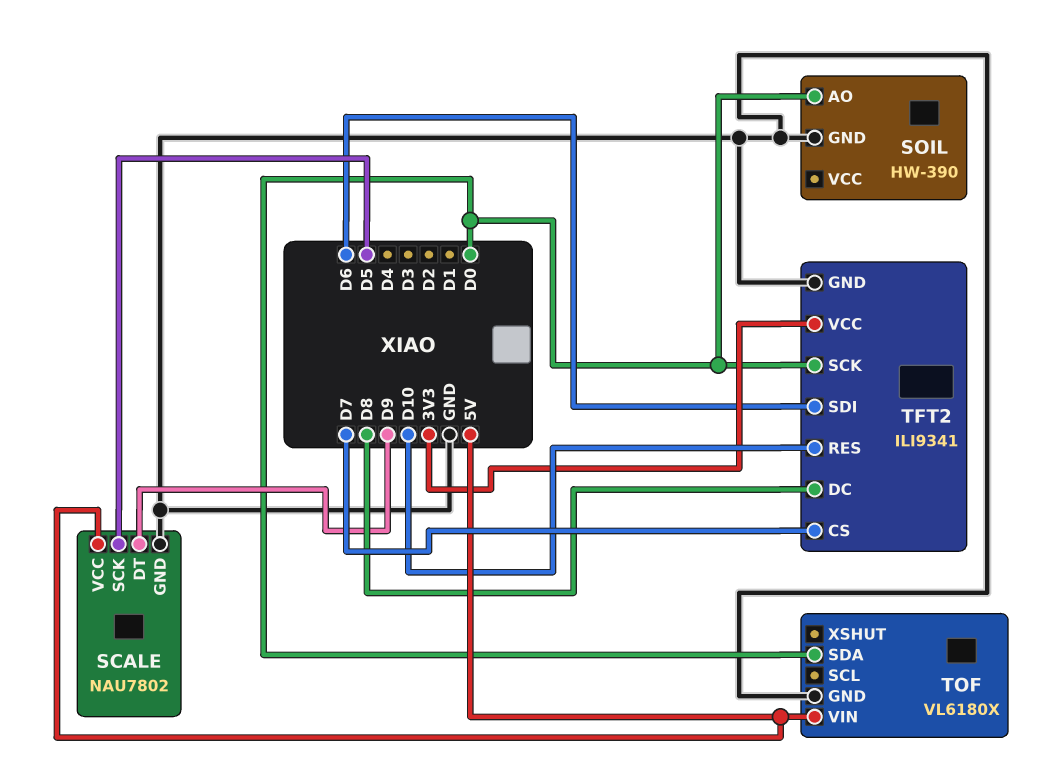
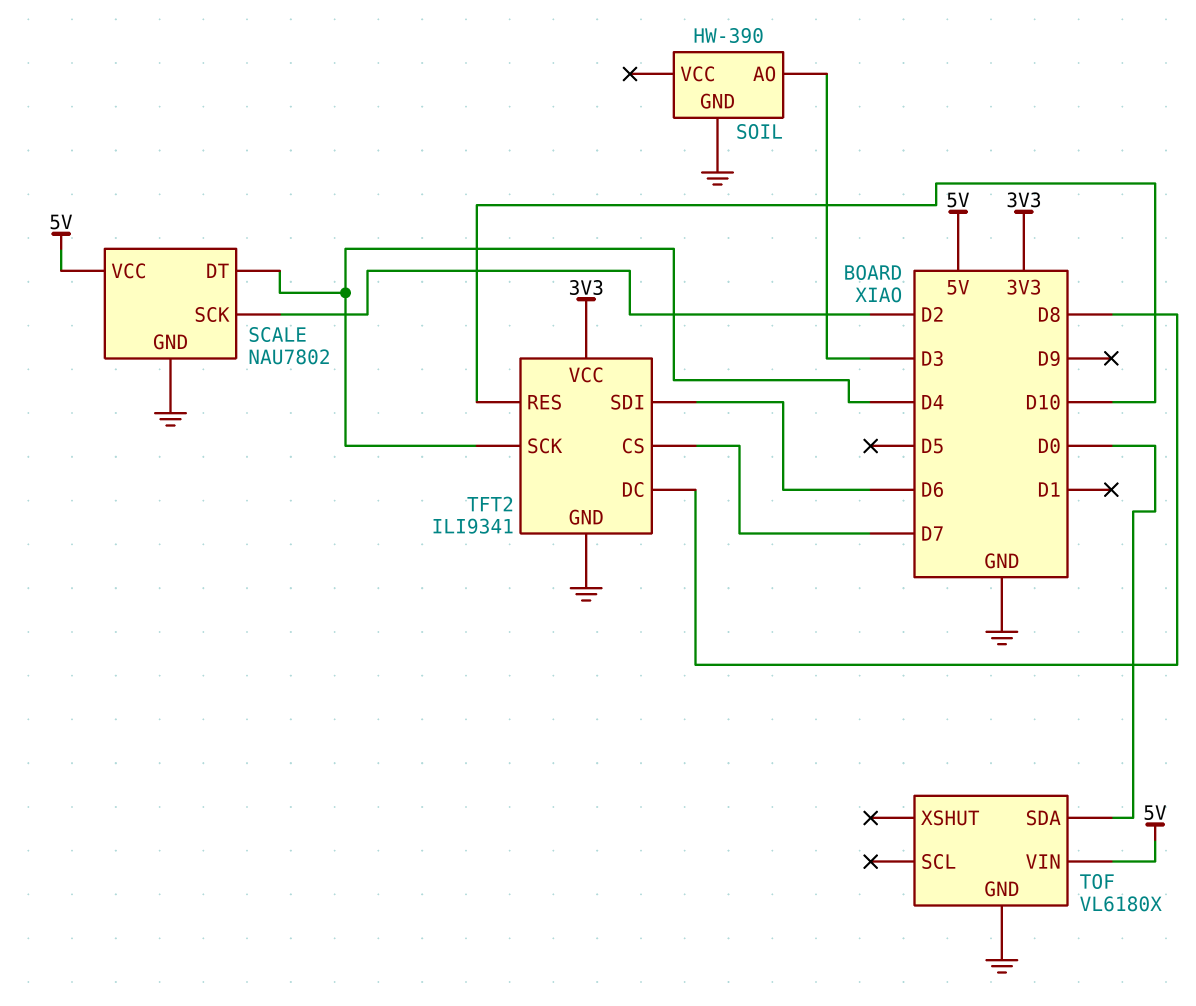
SCALE pin DT: D9 -> D4
SCALE pin SCK: D5 -> D2
SOIL pin AO: D0 -> D3
TFT2 pin SCK: D0 -> D4

